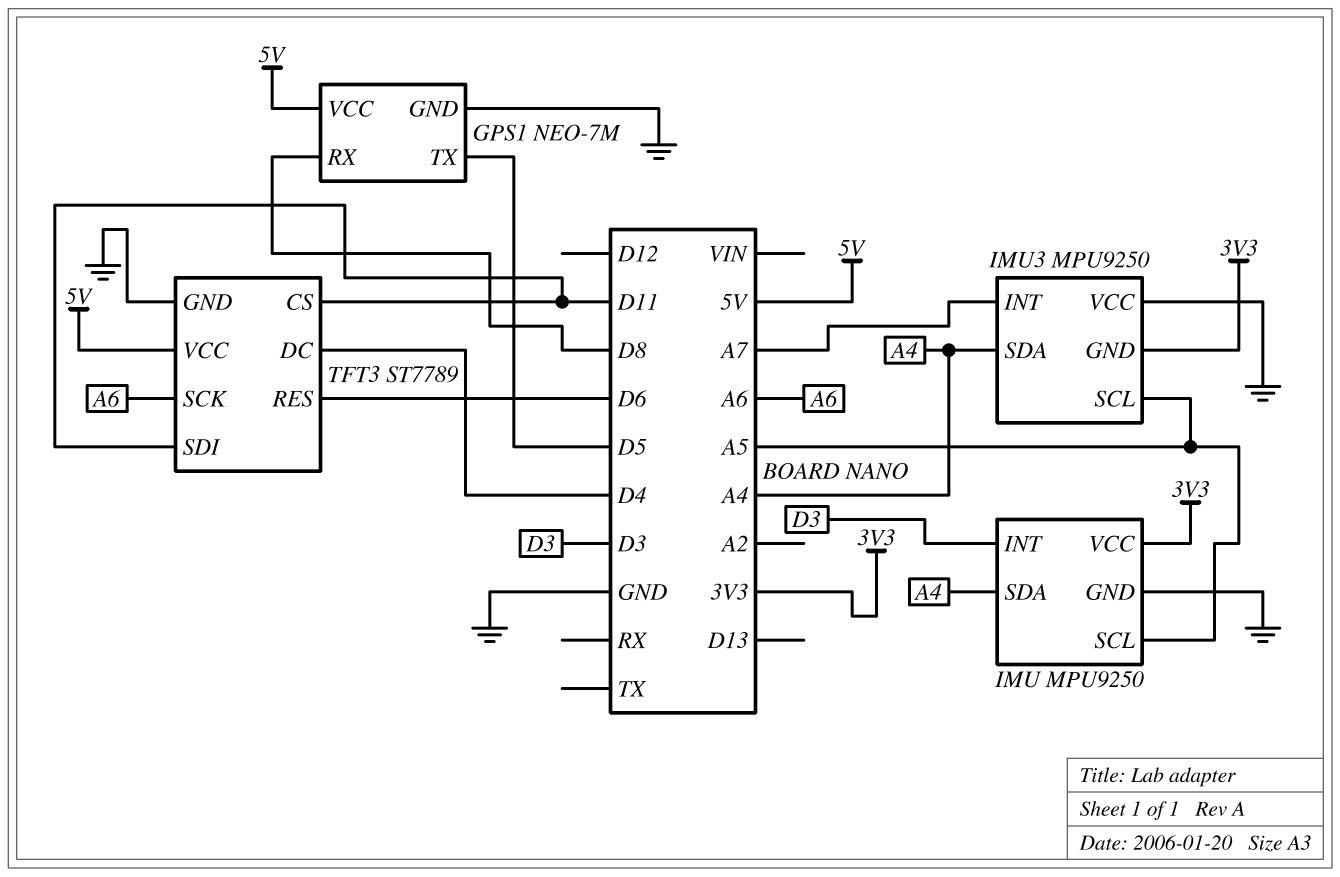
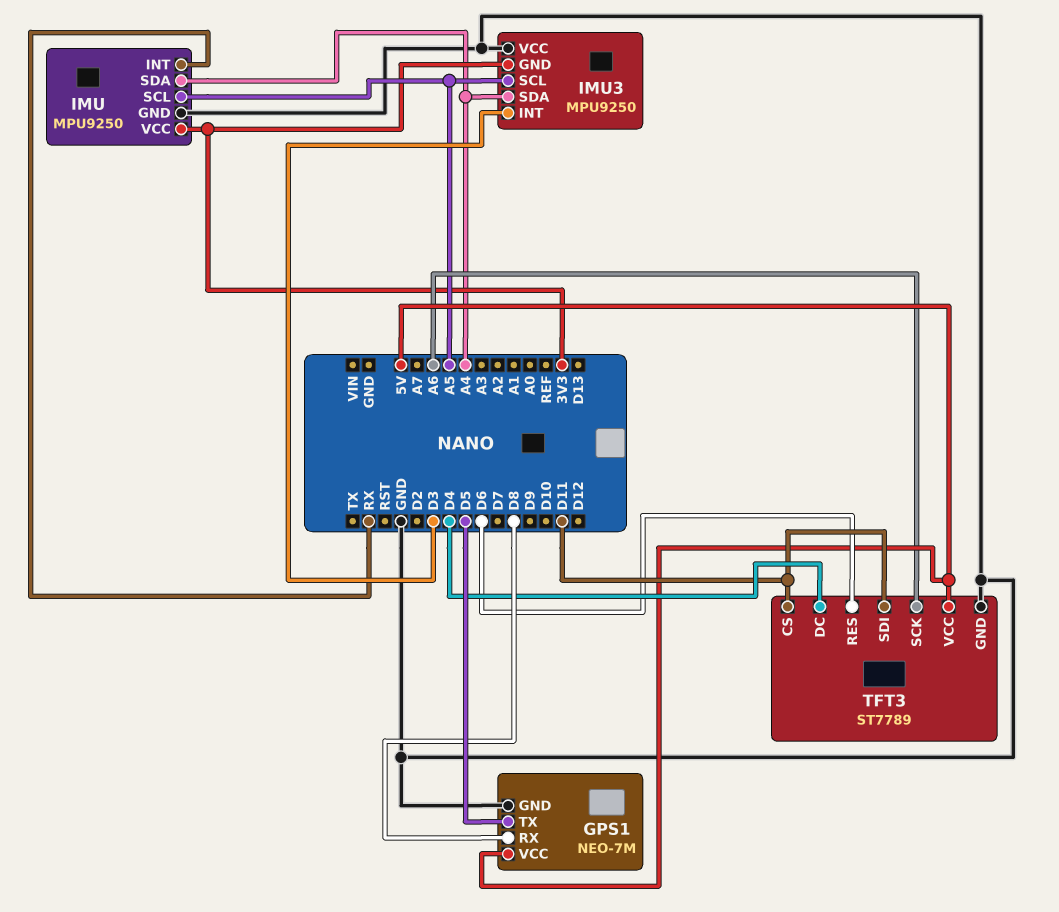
IMU pin INT: D3 -> RX
IMU3 pin INT: A7 -> D3

